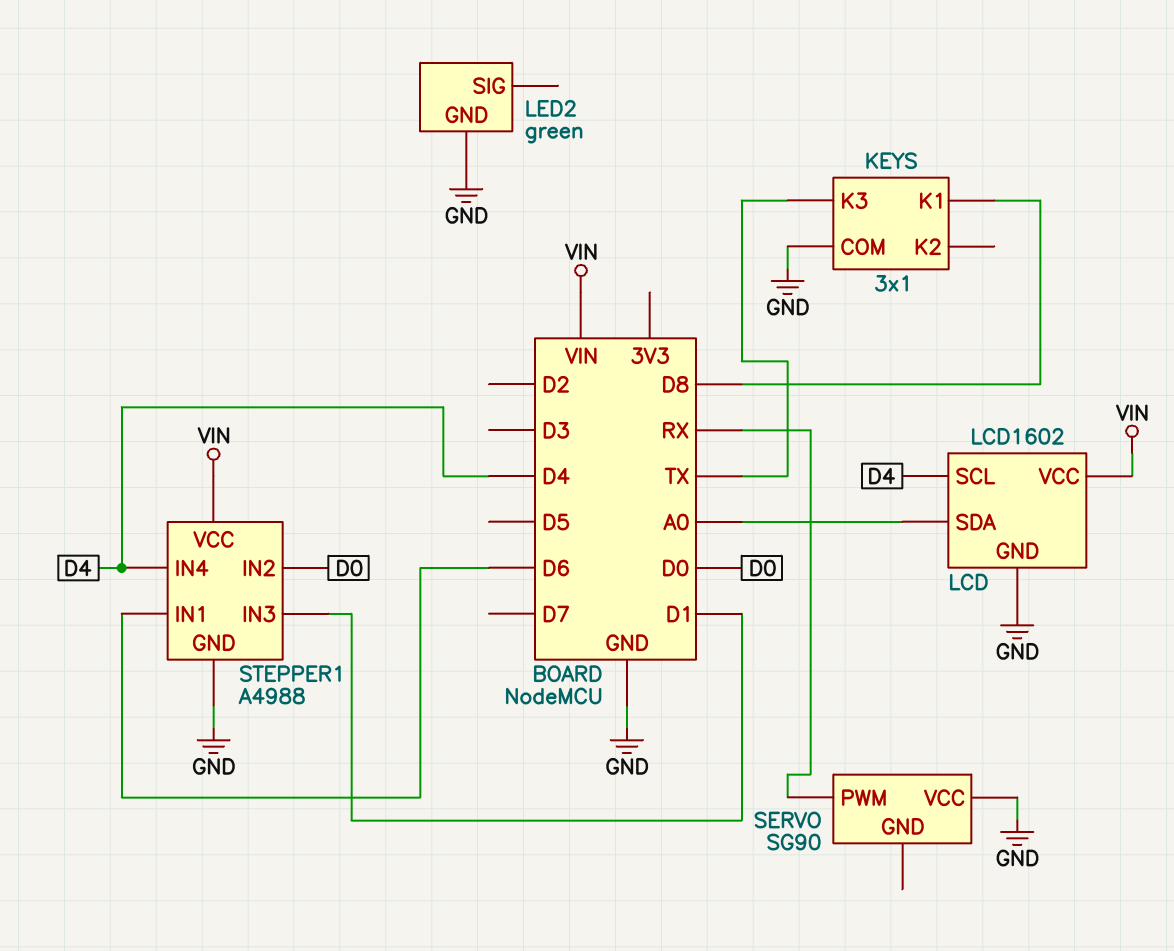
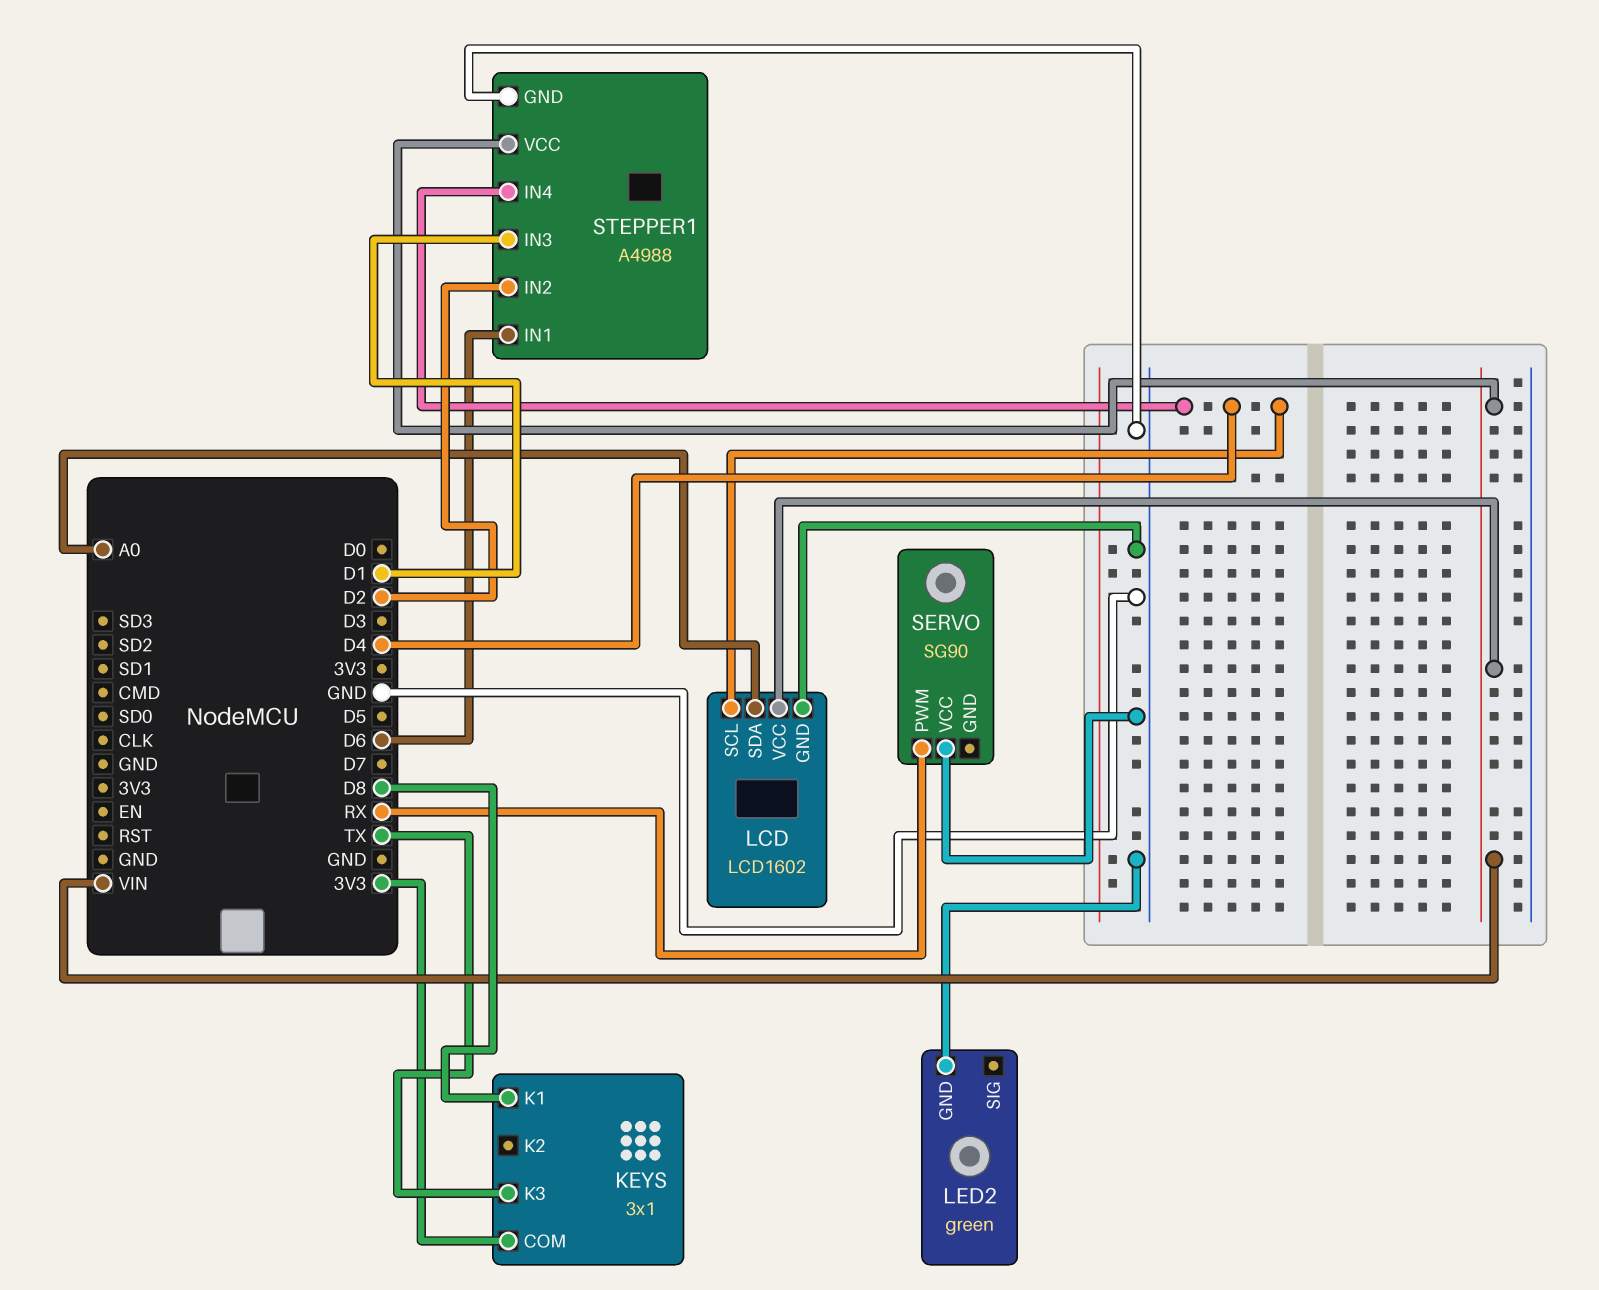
KEYS pin COM: GND -> 3V3
STEPPER1 pin IN2: D0 -> D2

